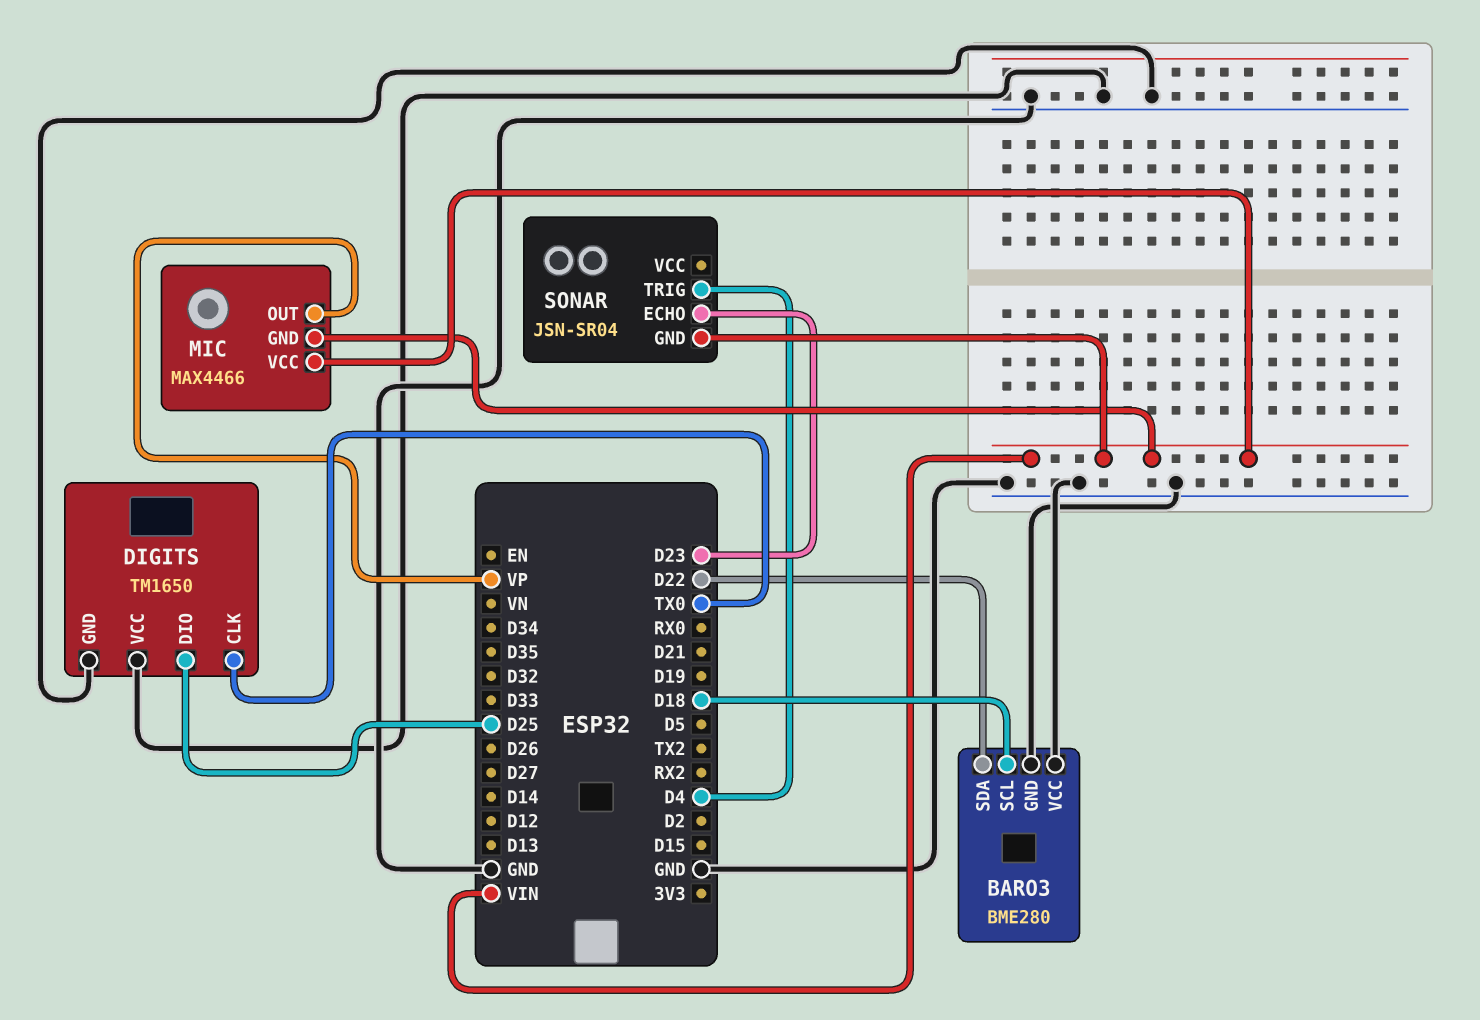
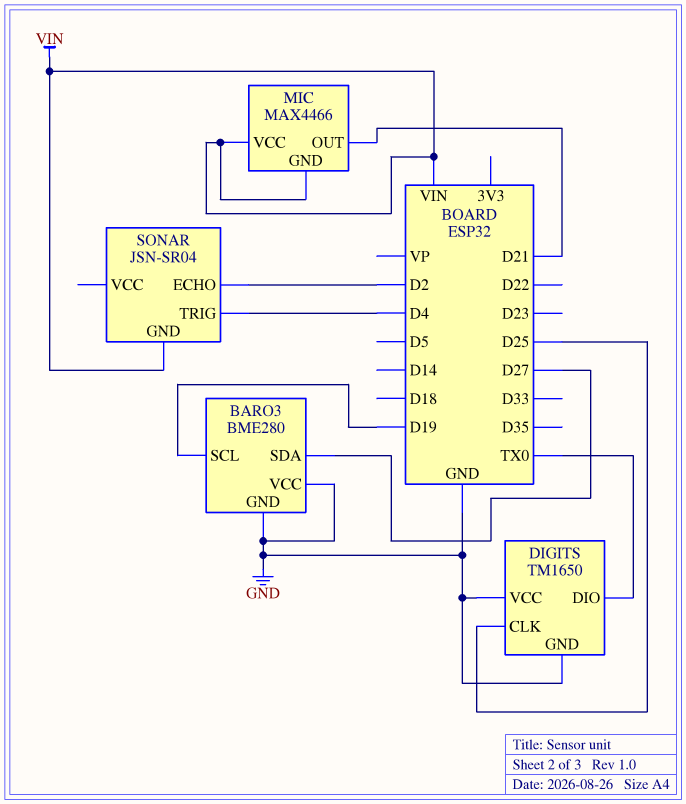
BARO3 pin SCL: D18 -> D19
BARO3 pin SDA: D22 -> D27
DIGITS pin CLK: TX0 -> D25
DIGITS pin DIO: D25 -> TX0
MIC pin OUT: VP -> D21
SONAR pin ECHO: D23 -> D2

